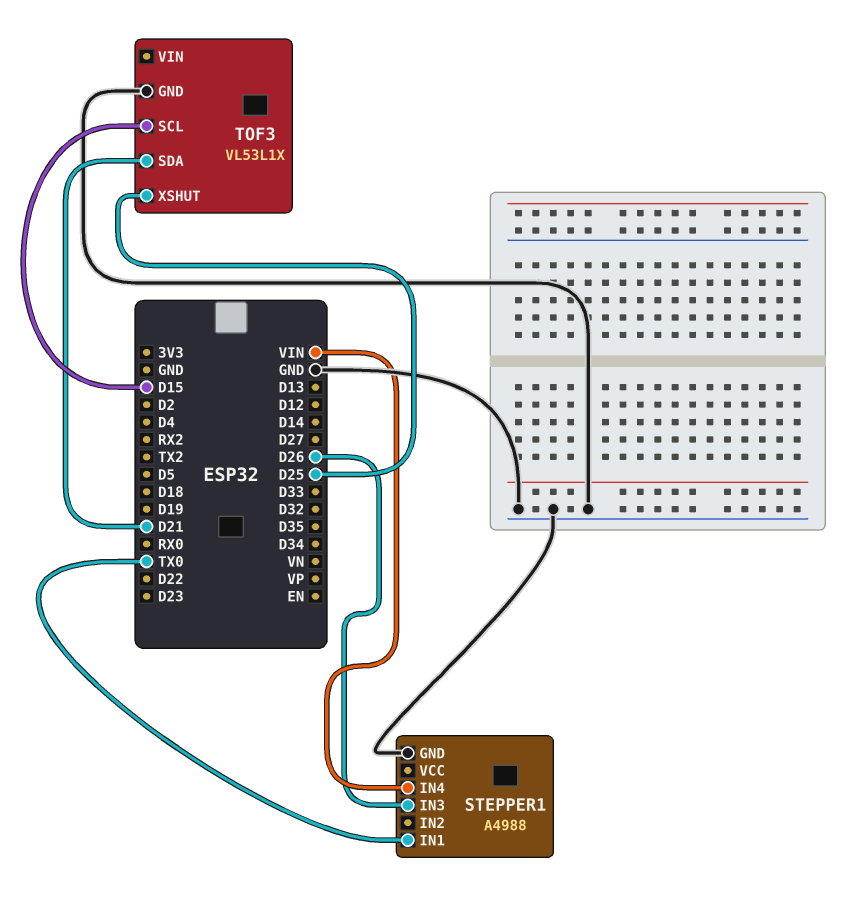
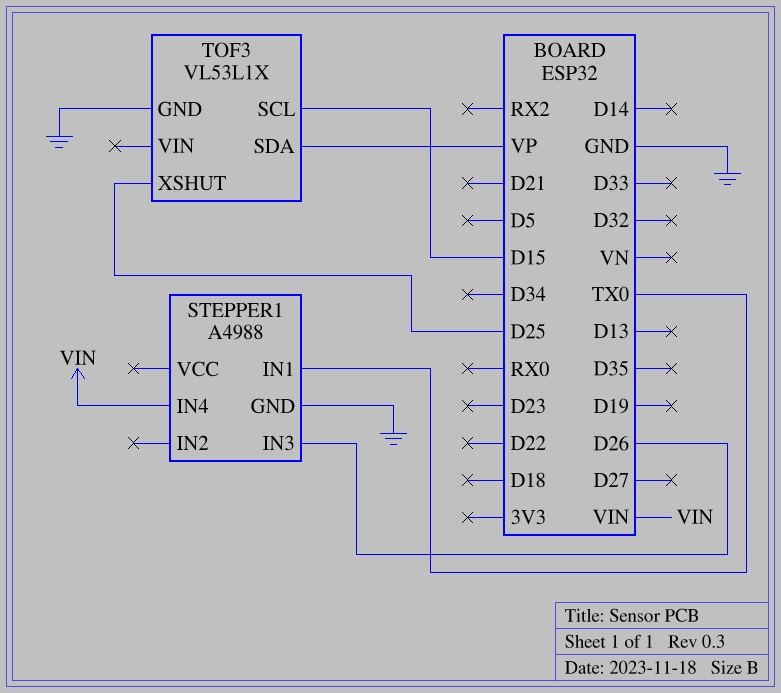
TOF3 pin SDA: D21 -> VP

